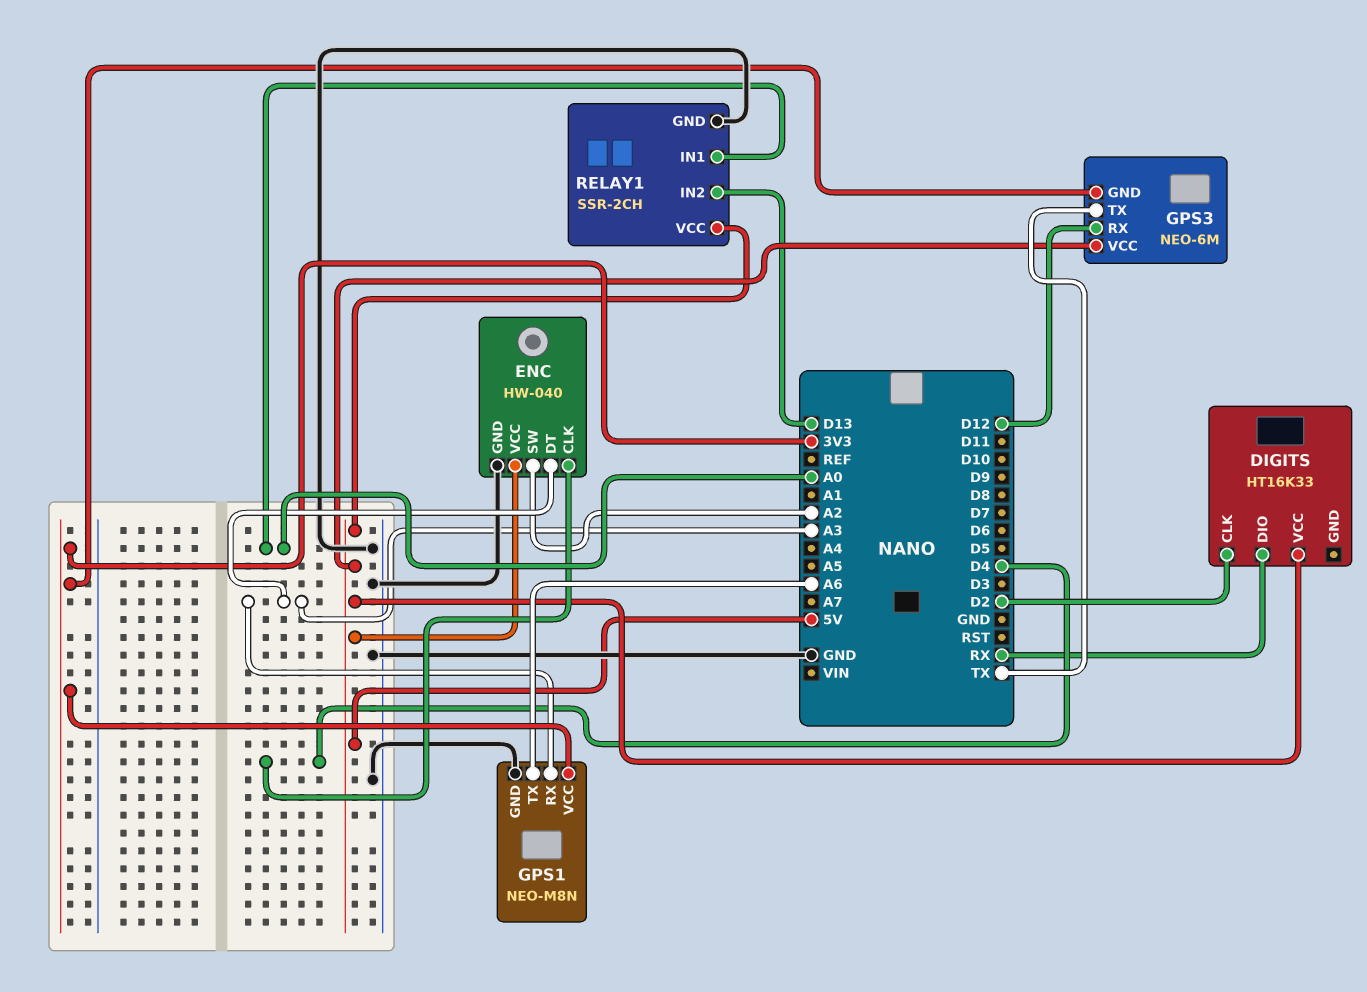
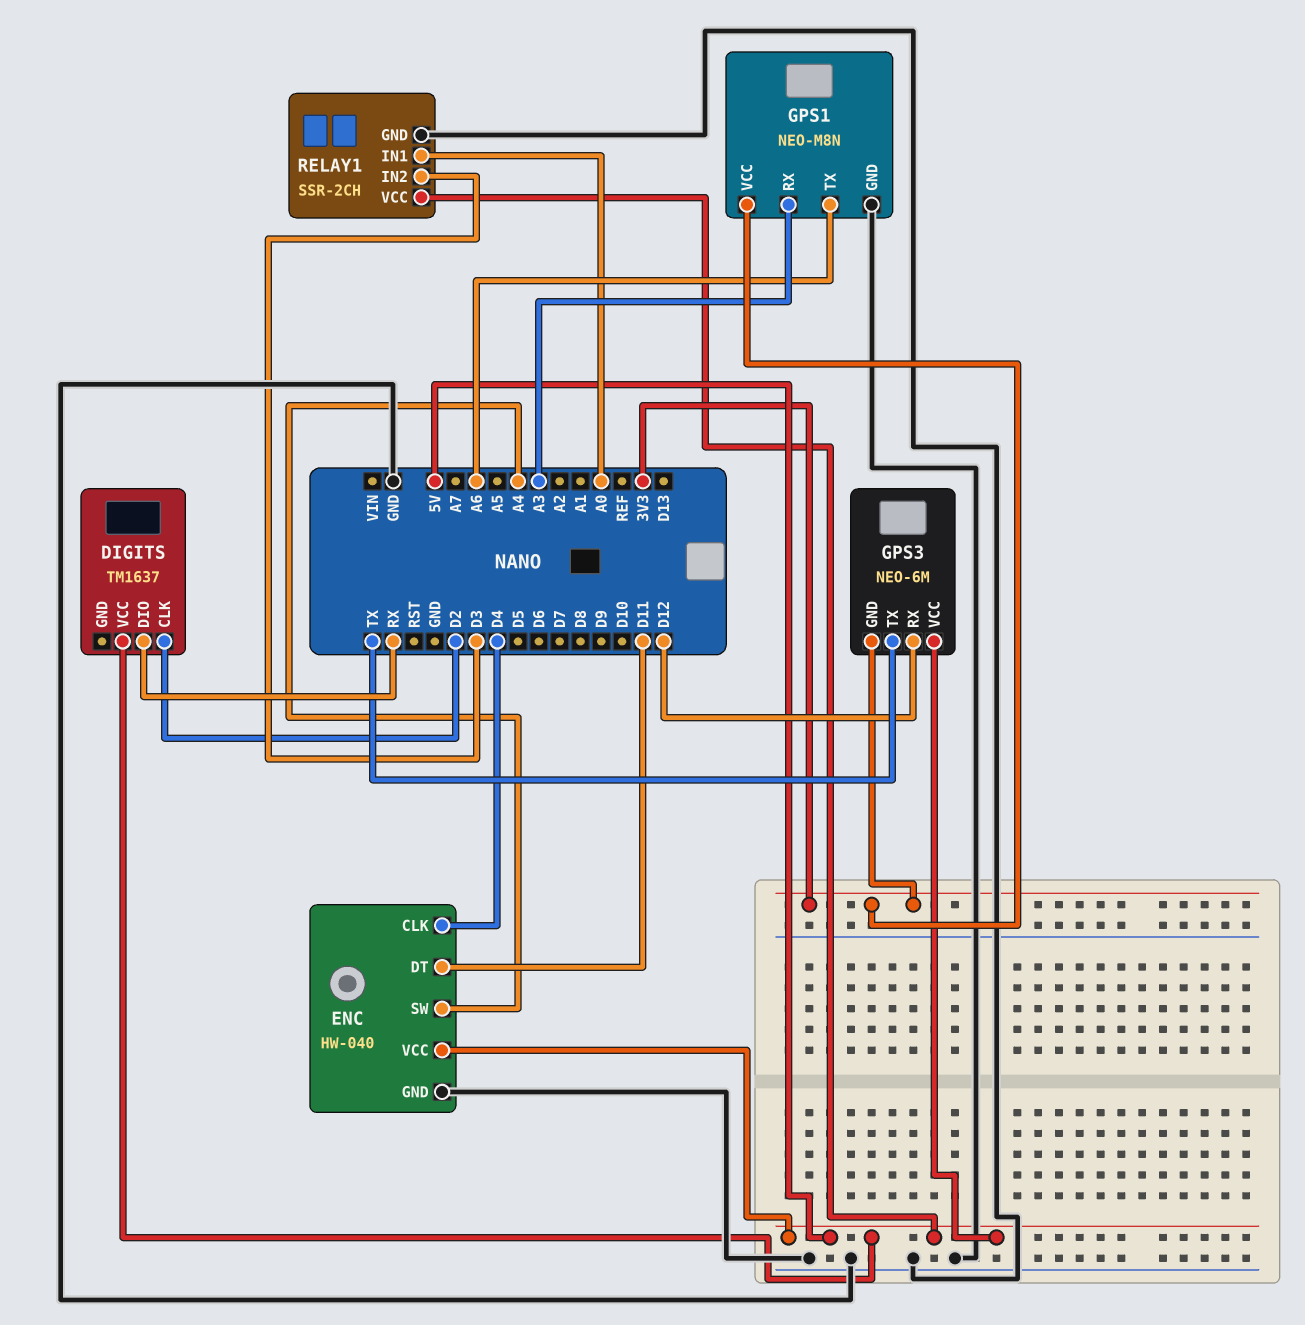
DIGITS: HT16K33 -> TM1637
ENC pin DT: A3 -> D11
ENC pin SW: A2 -> A4
RELAY1 pin IN2: D13 -> D3

